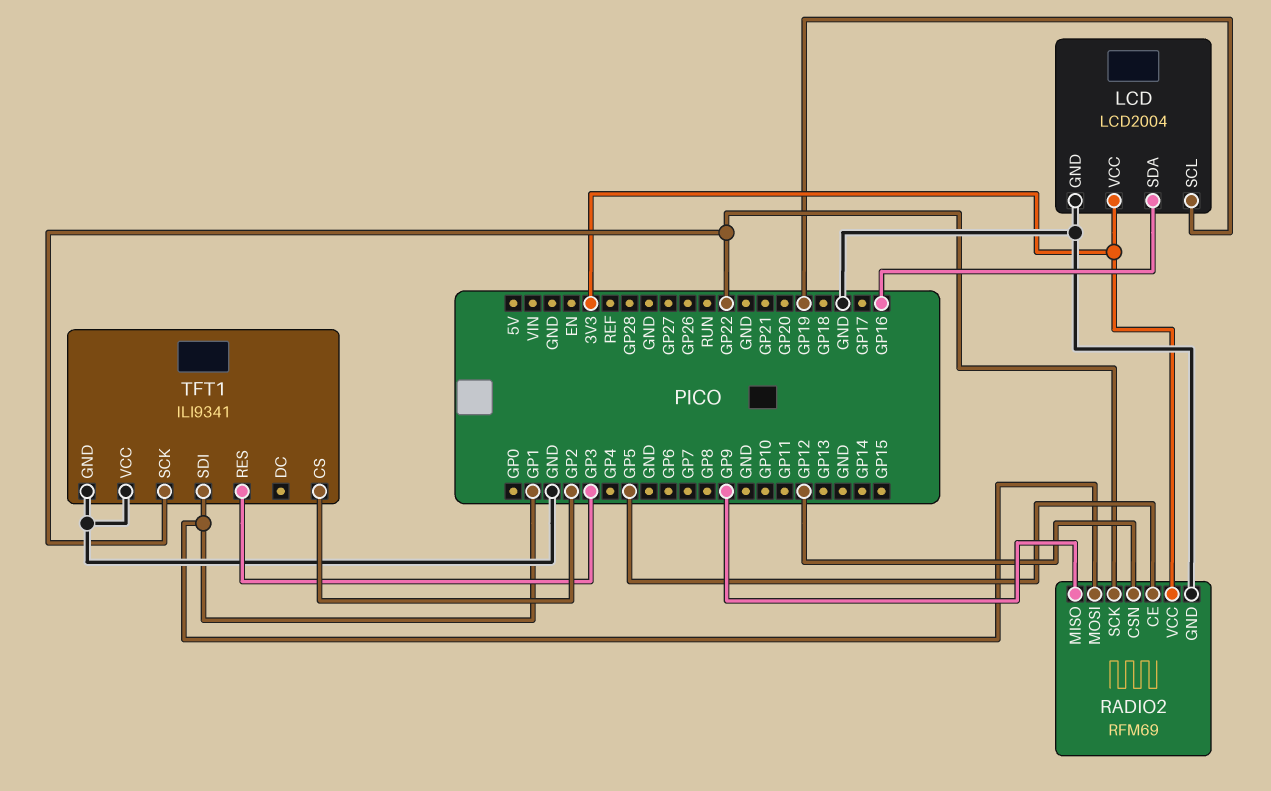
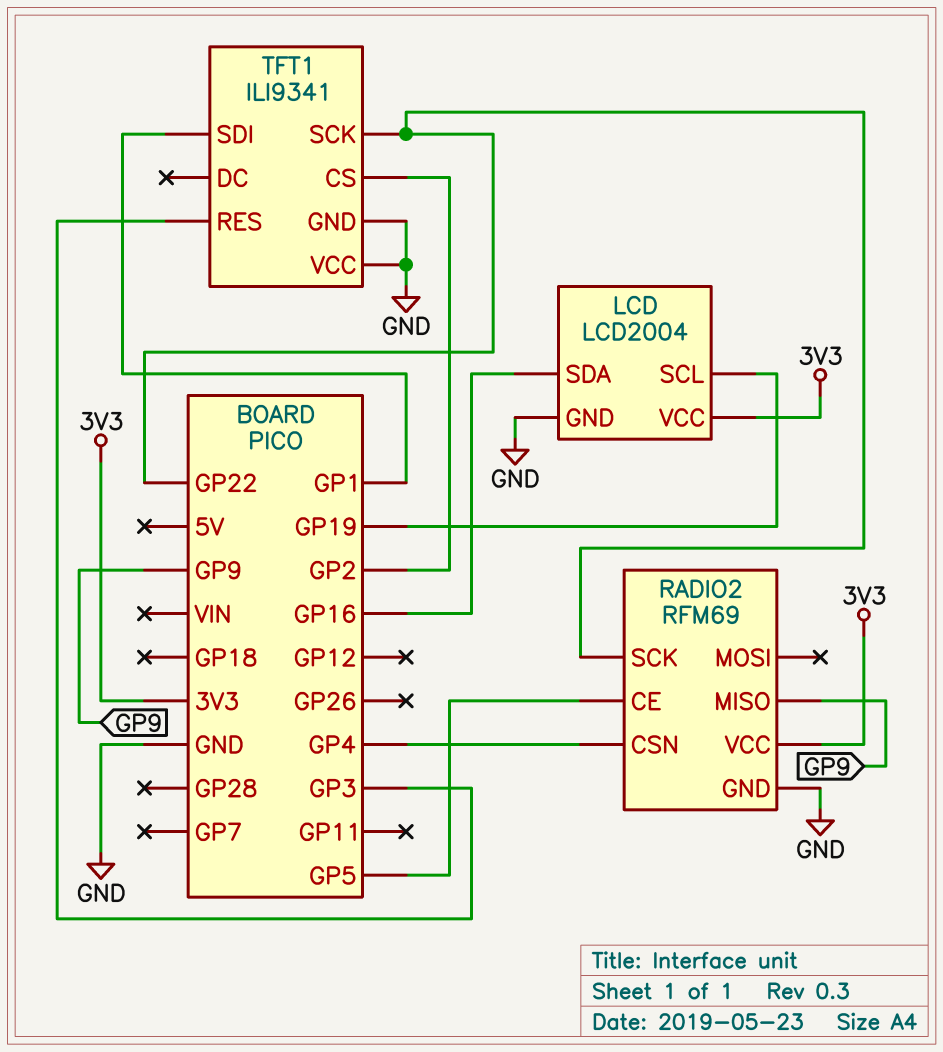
RADIO2 pin CSN: GP12 -> GP4
RADIO2 pin MOSI: GP1 -> none

